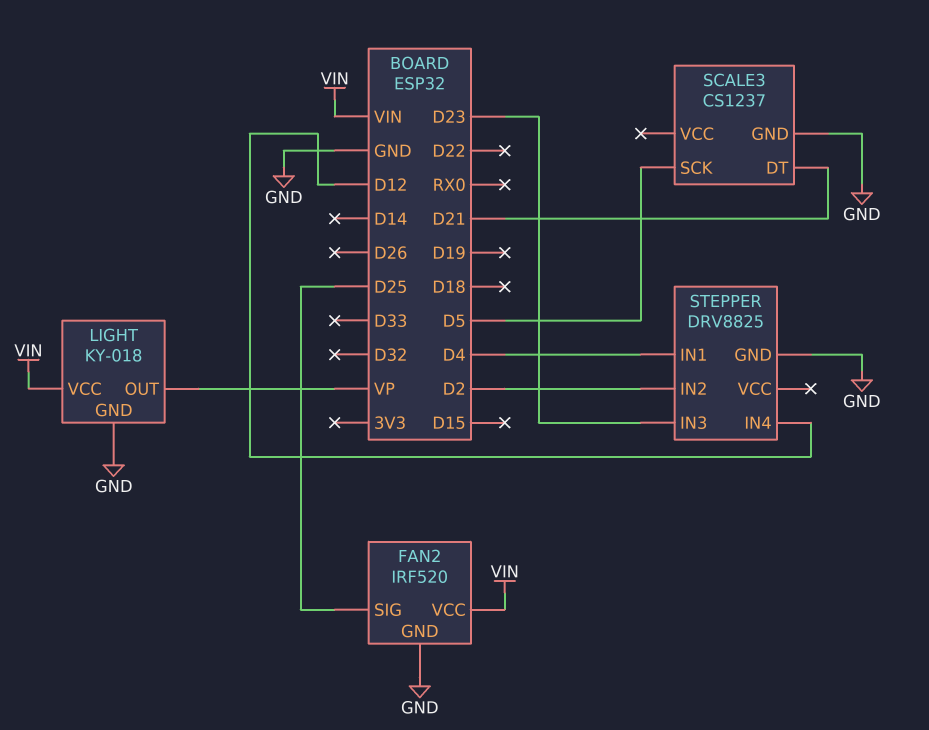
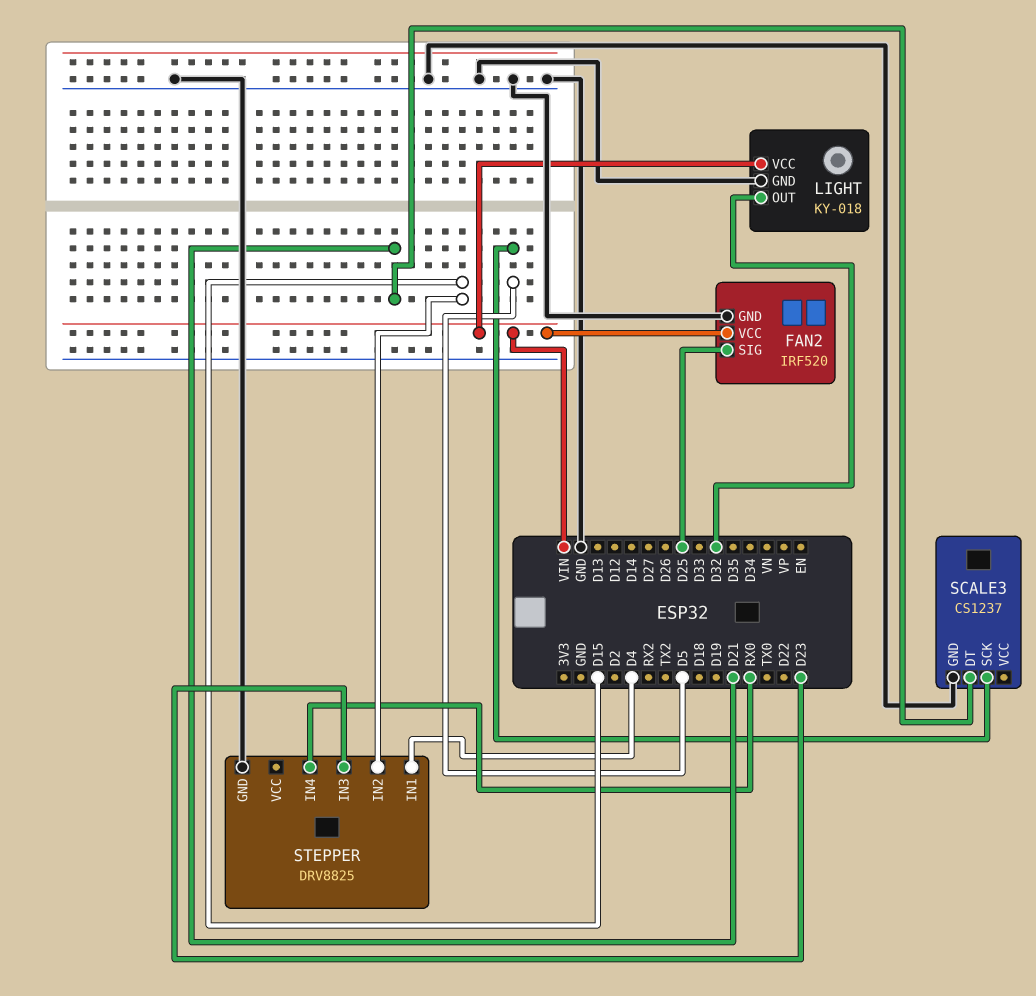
LIGHT pin OUT: VP -> D32
STEPPER pin IN2: D2 -> D15
STEPPER pin IN4: D12 -> RX0

